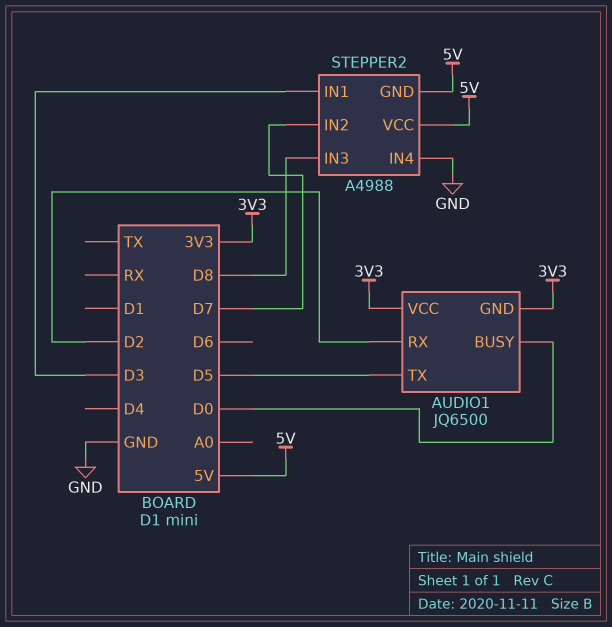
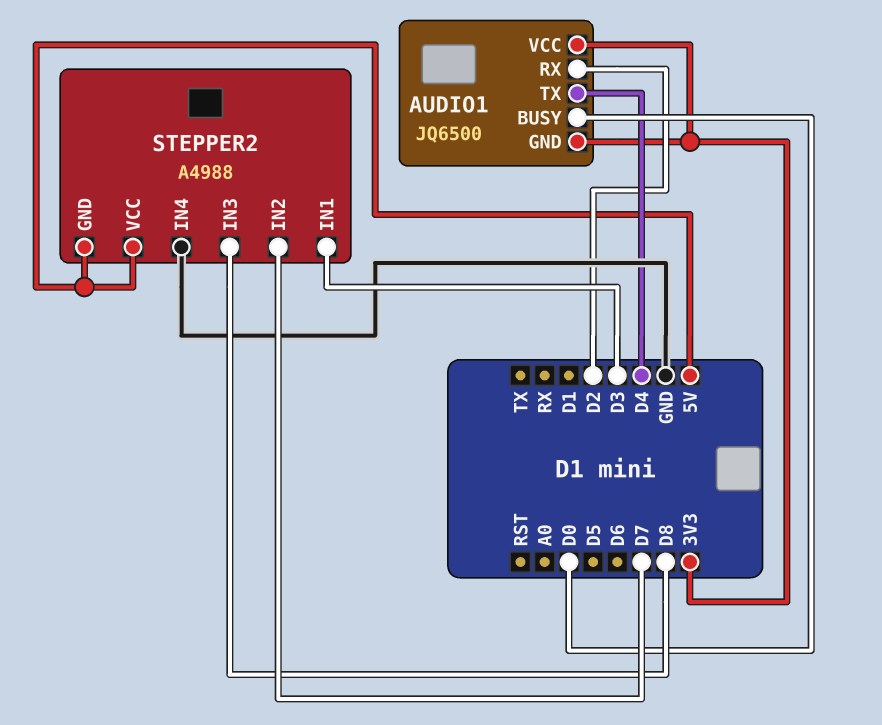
AUDIO1 pin TX: D5 -> D4

